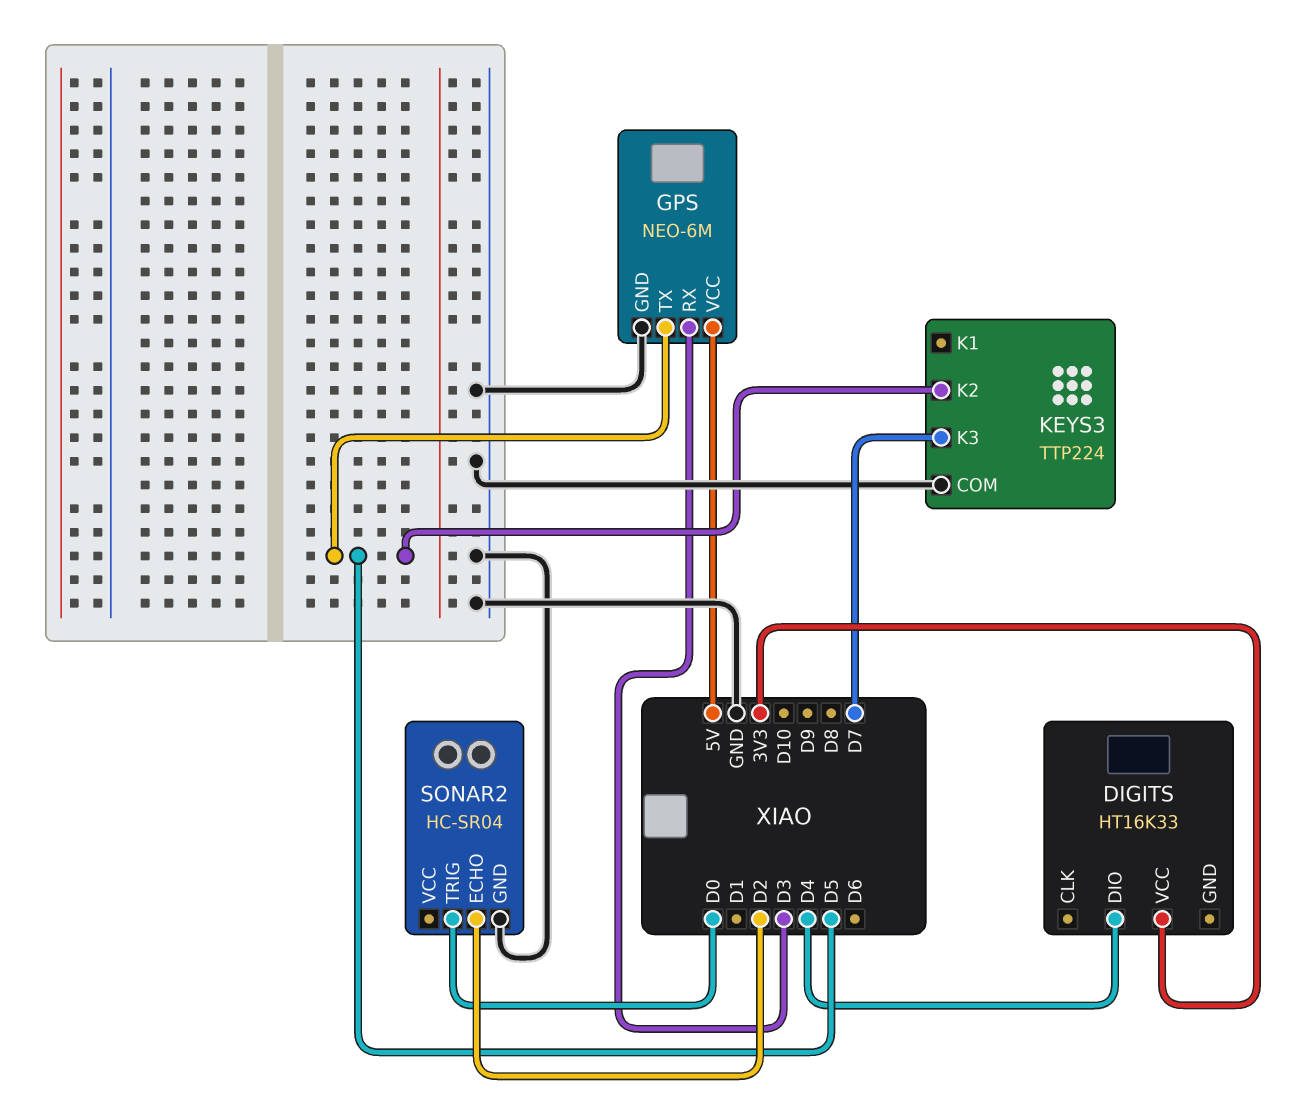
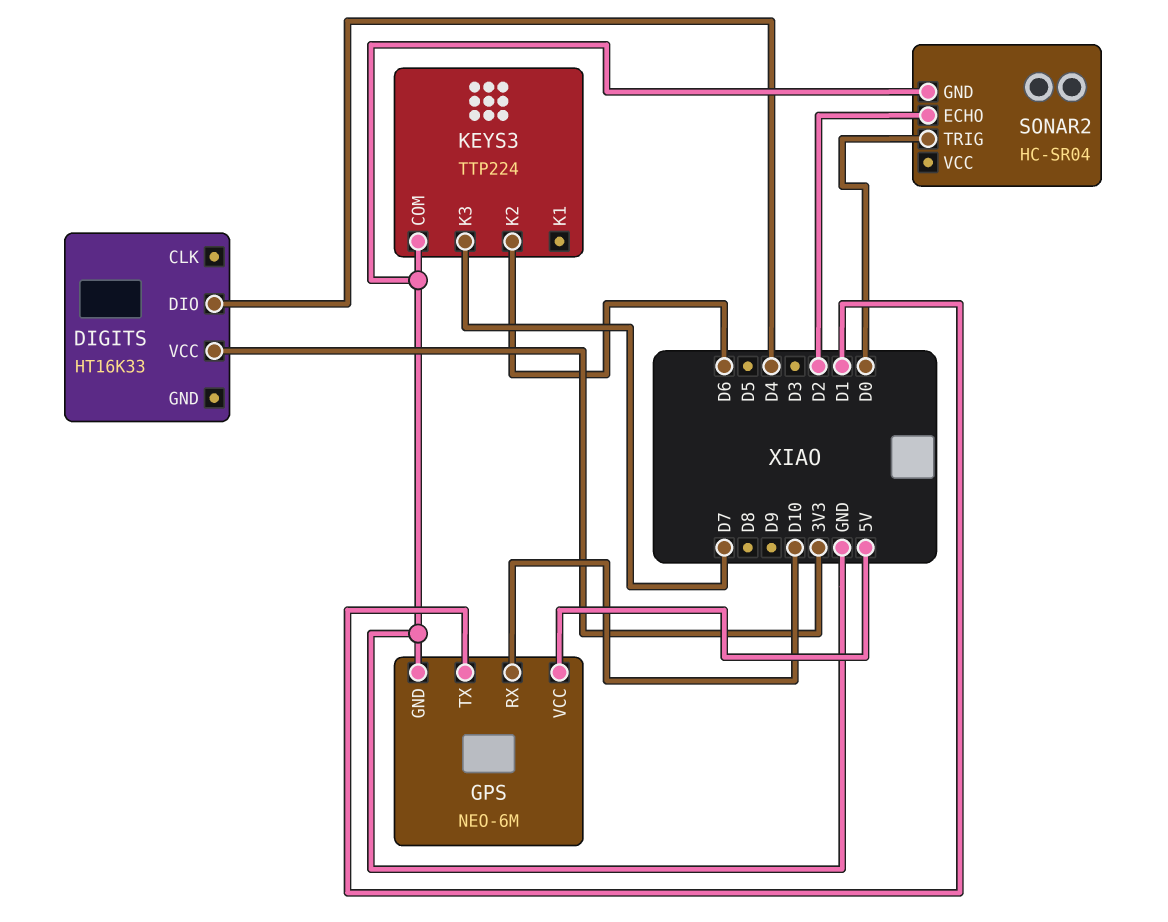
GPS pin RX: D3 -> D10
GPS pin TX: D5 -> D1
KEYS3 pin K2: D5 -> D6

